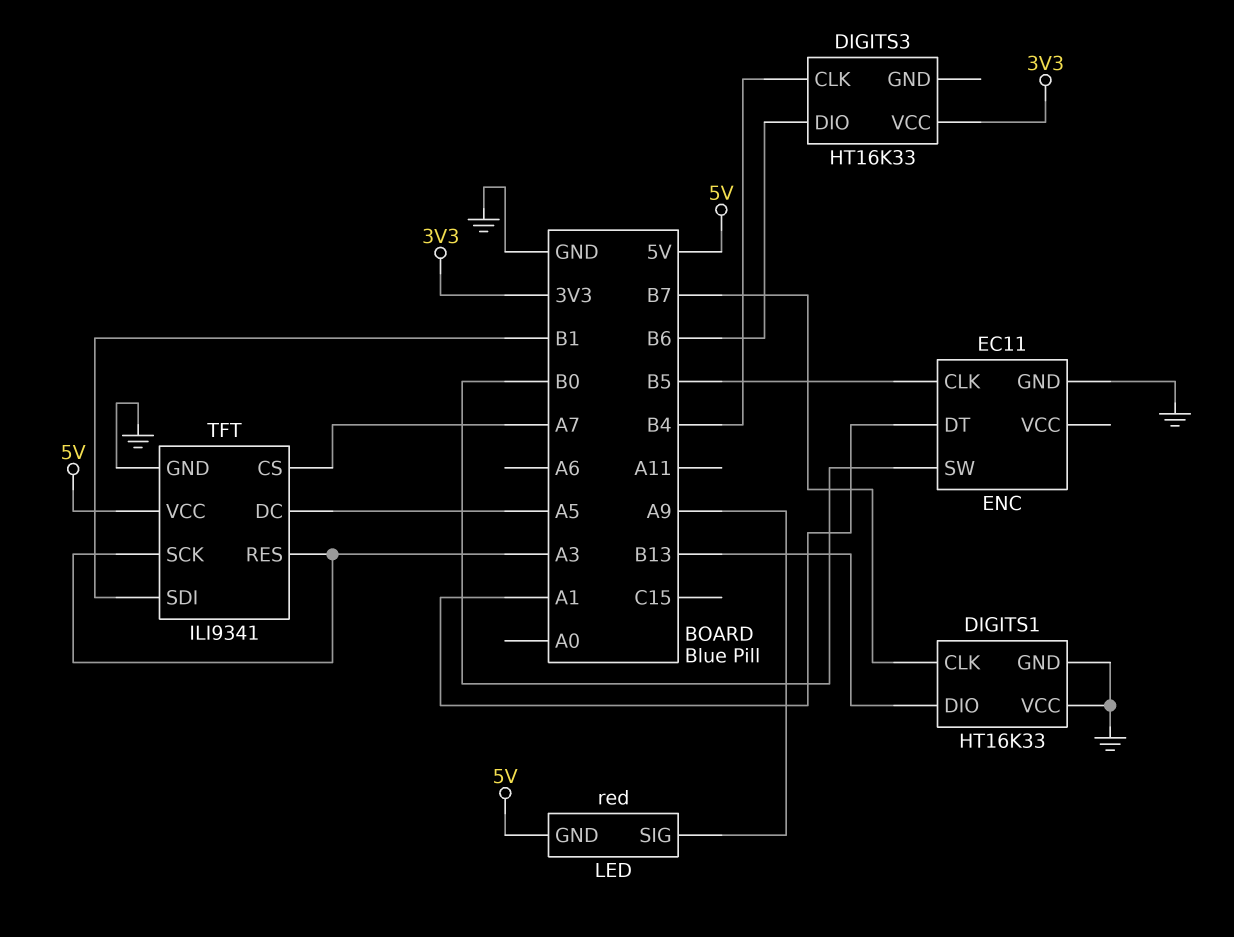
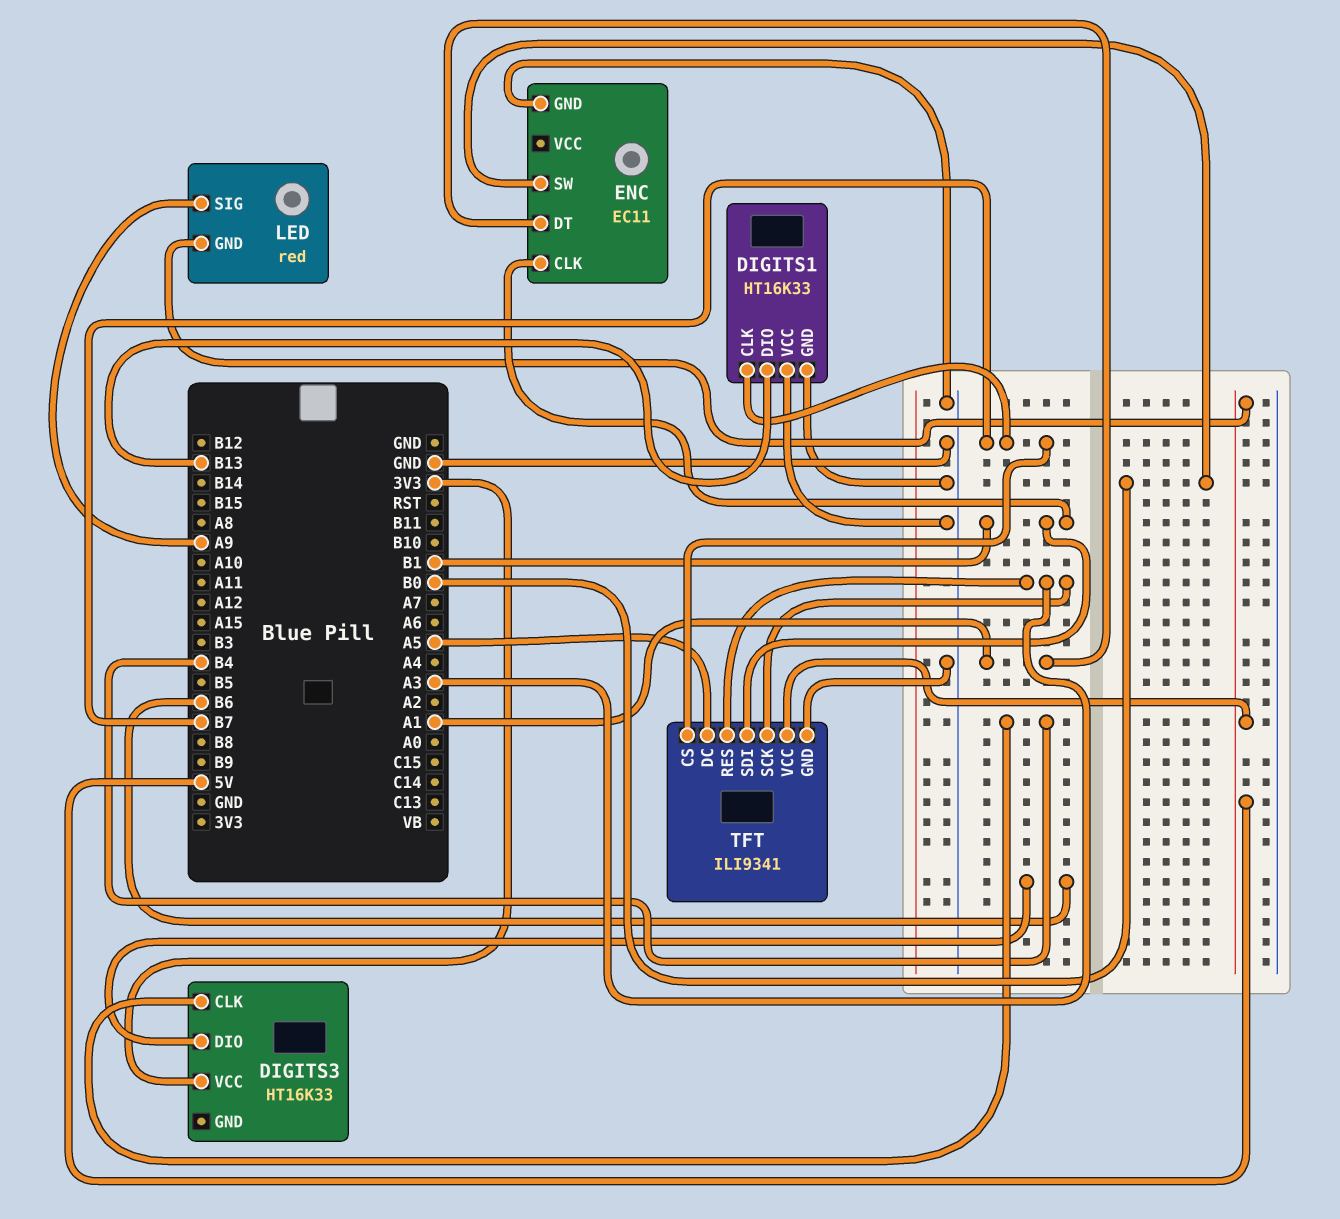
ENC pin CLK: B5 -> B1
TFT pin CS: A7 -> B7

